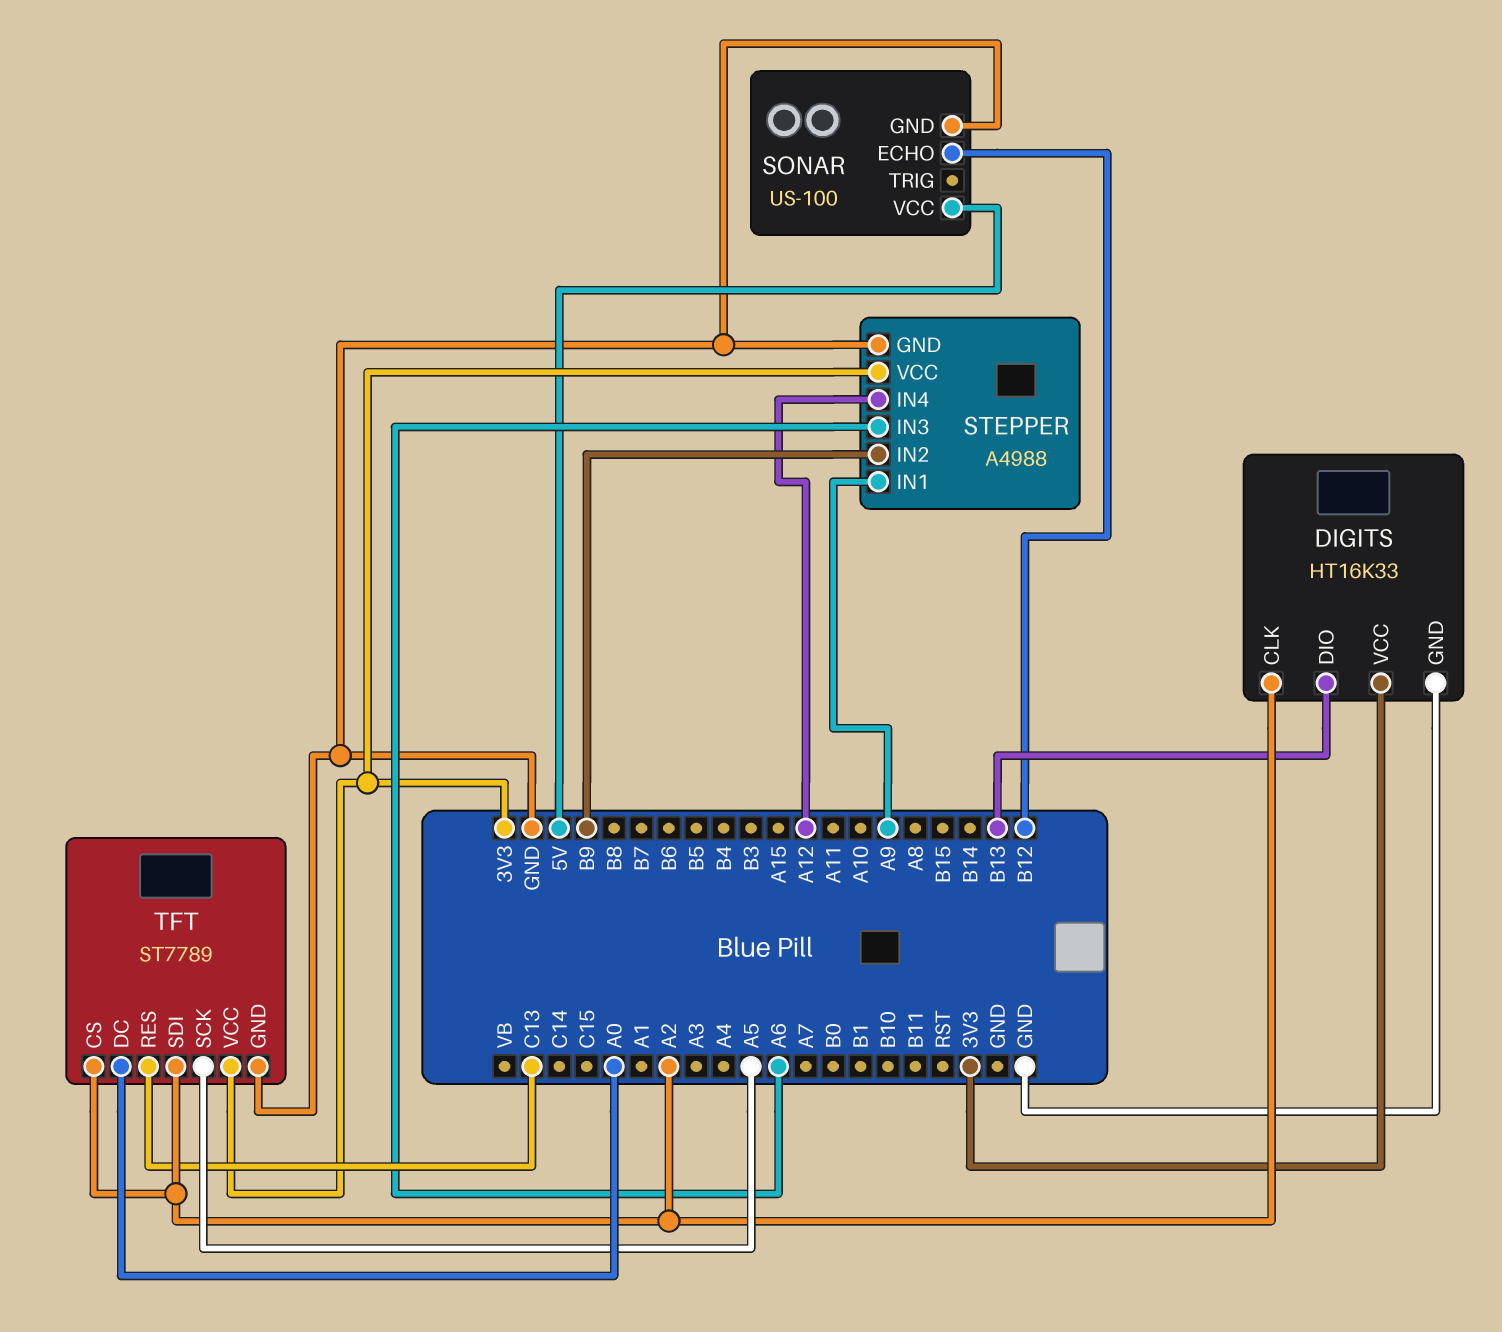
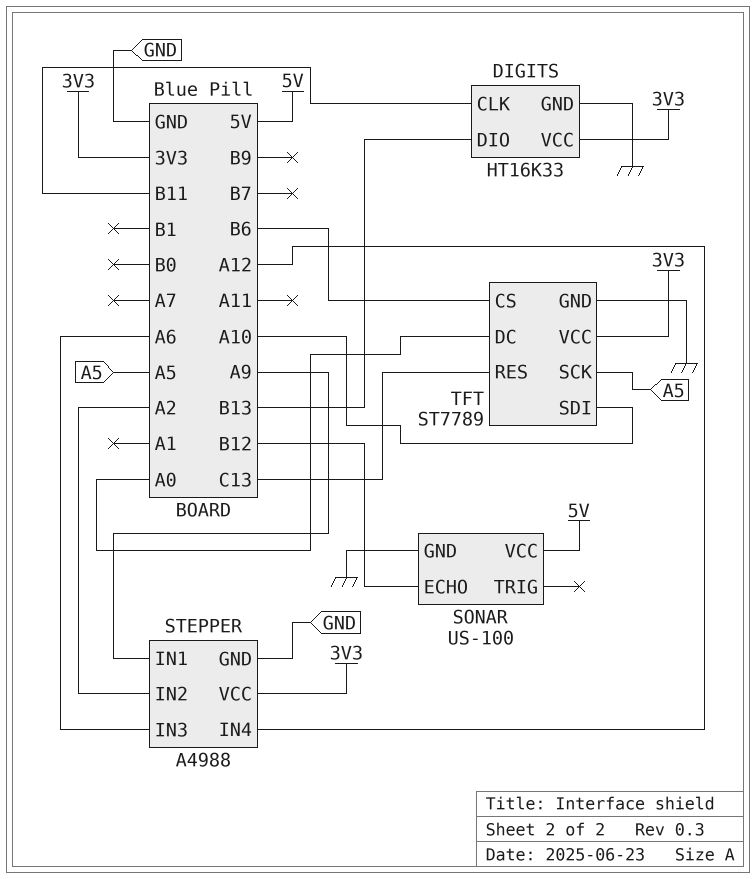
DIGITS pin CLK: A2 -> B11
STEPPER pin IN2: B9 -> A2
TFT pin CS: A2 -> B6
TFT pin SDI: A2 -> A10

